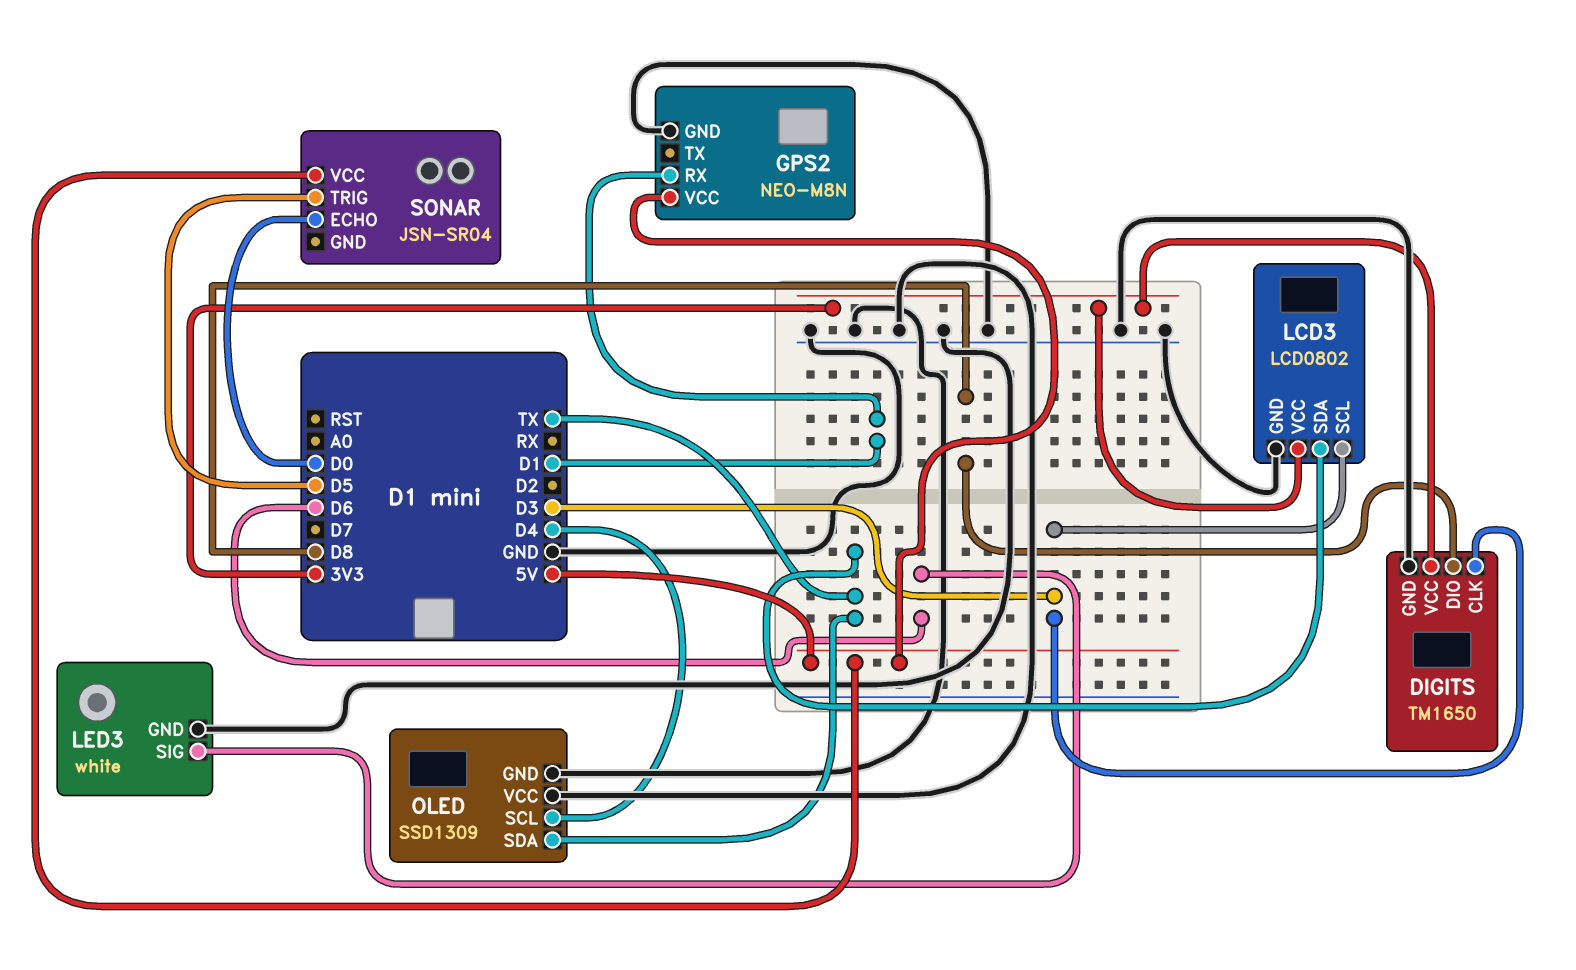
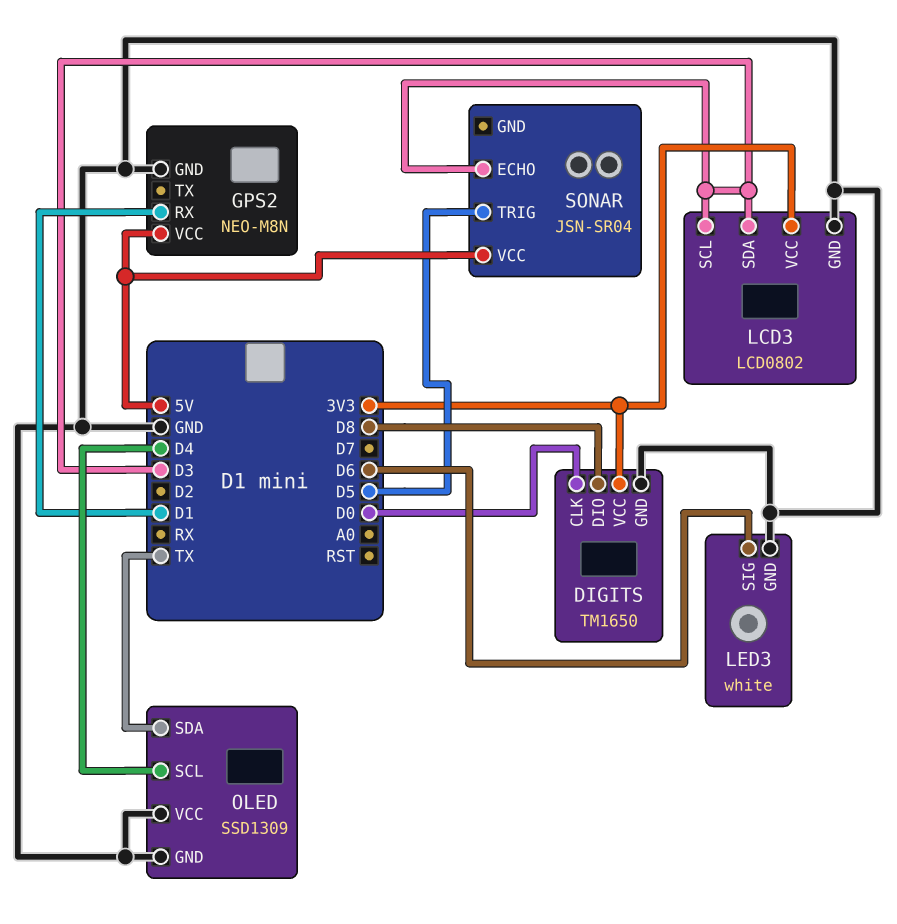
DIGITS pin CLK: D3 -> D0
LCD3 pin SDA: TX -> D3
SONAR pin ECHO: D0 -> D3

